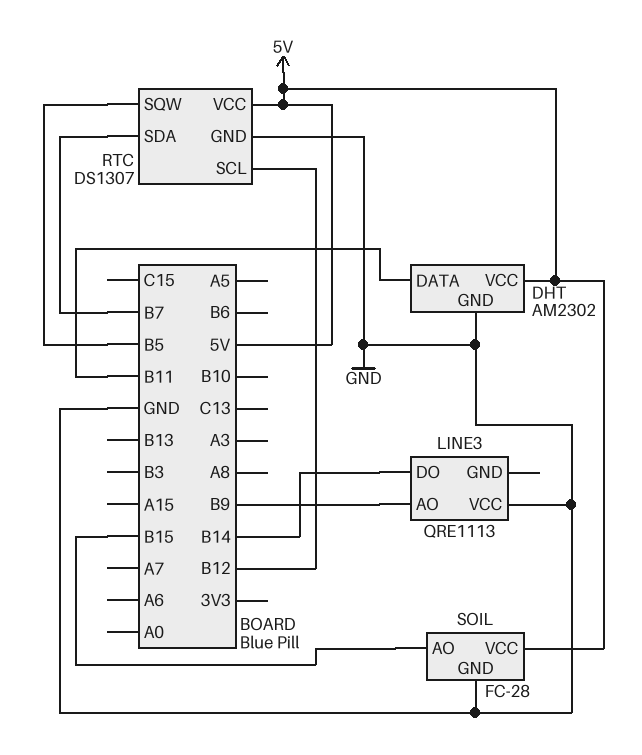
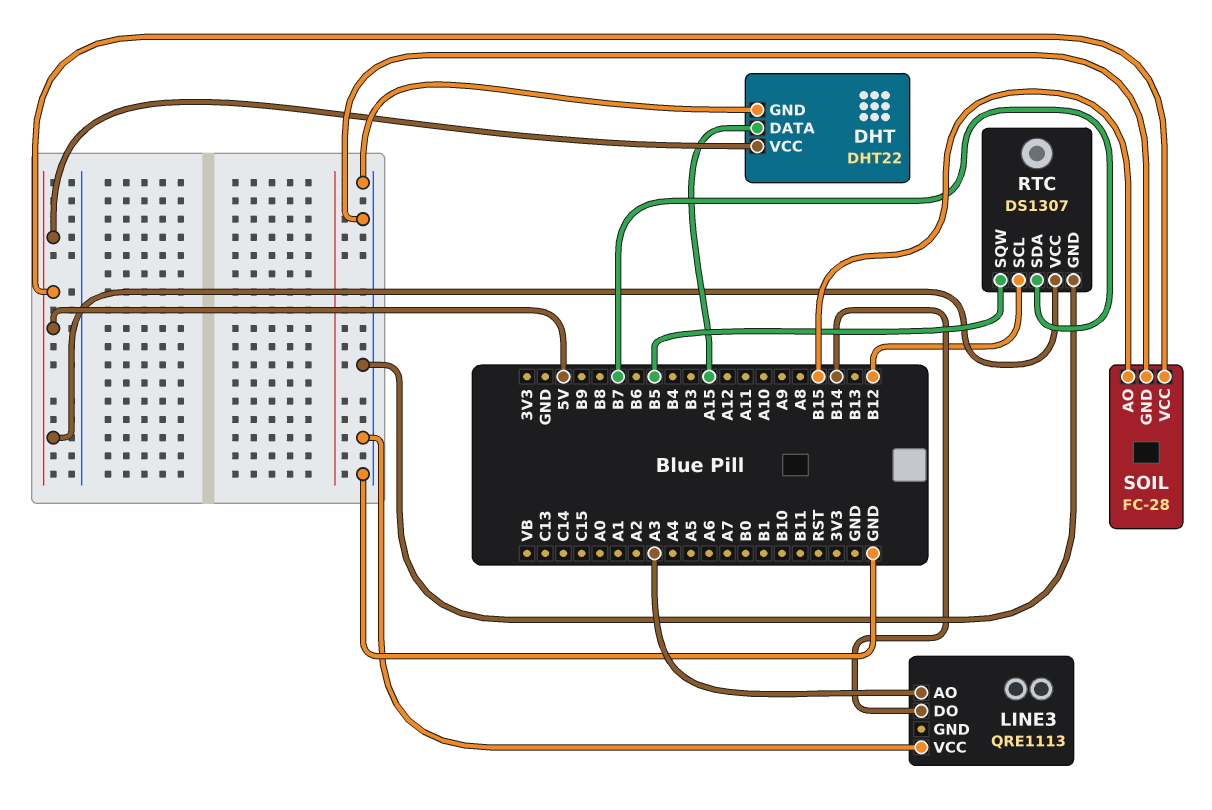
DHT: AM2302 -> DHT22
DHT pin DATA: B11 -> A15
LINE3 pin AO: B9 -> A3

